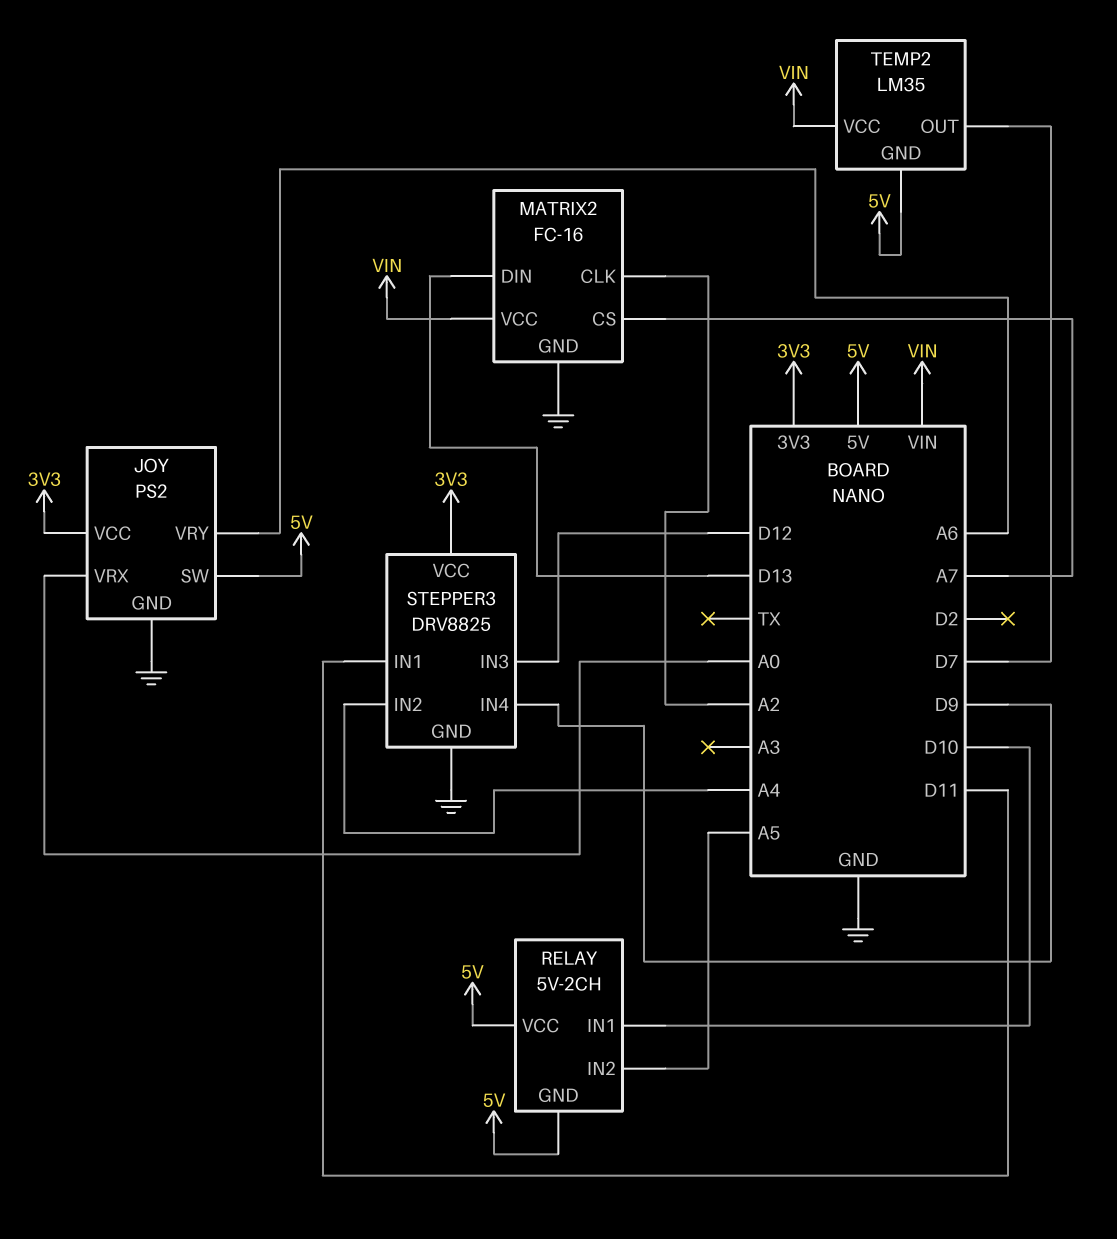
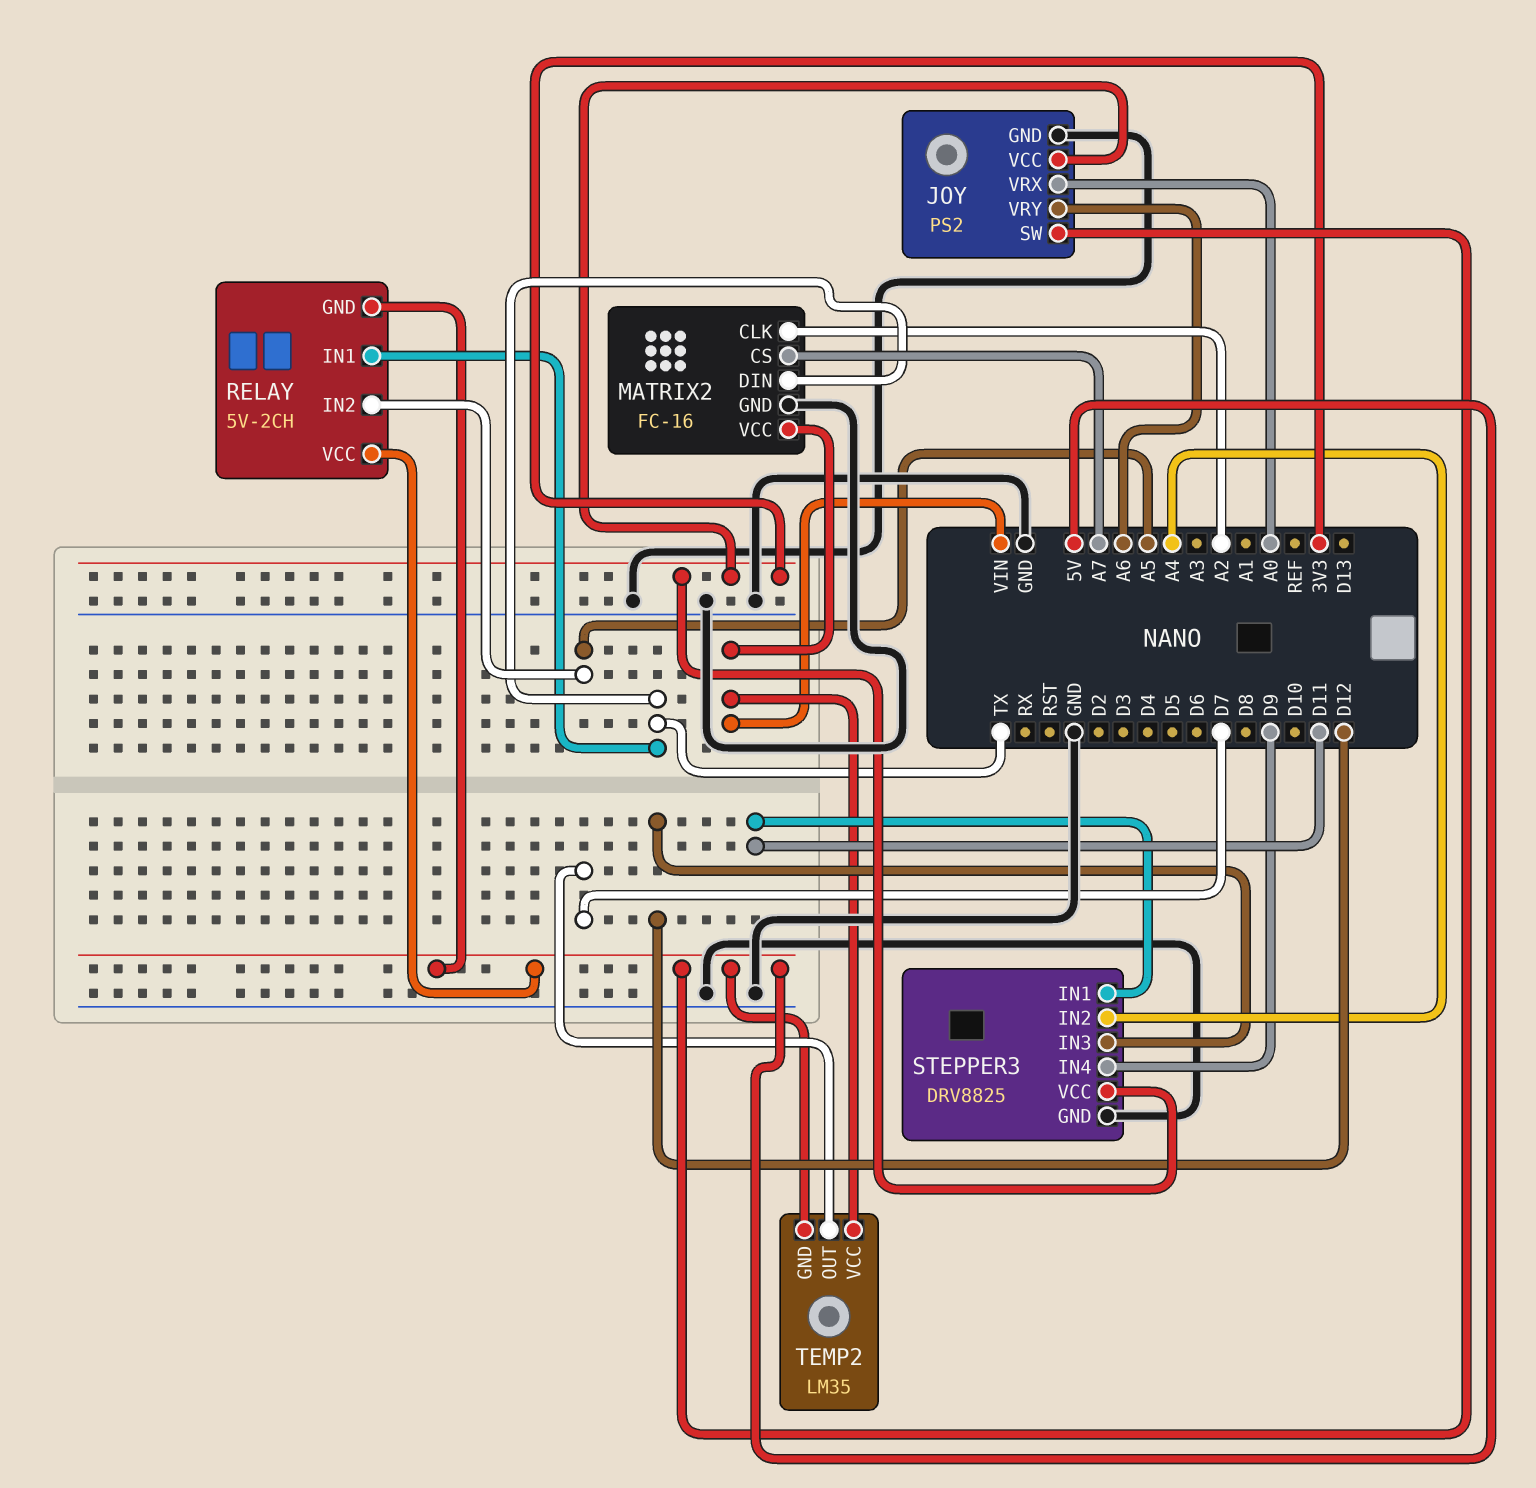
MATRIX2 pin DIN: D13 -> TX
RELAY pin IN1: D10 -> TX

